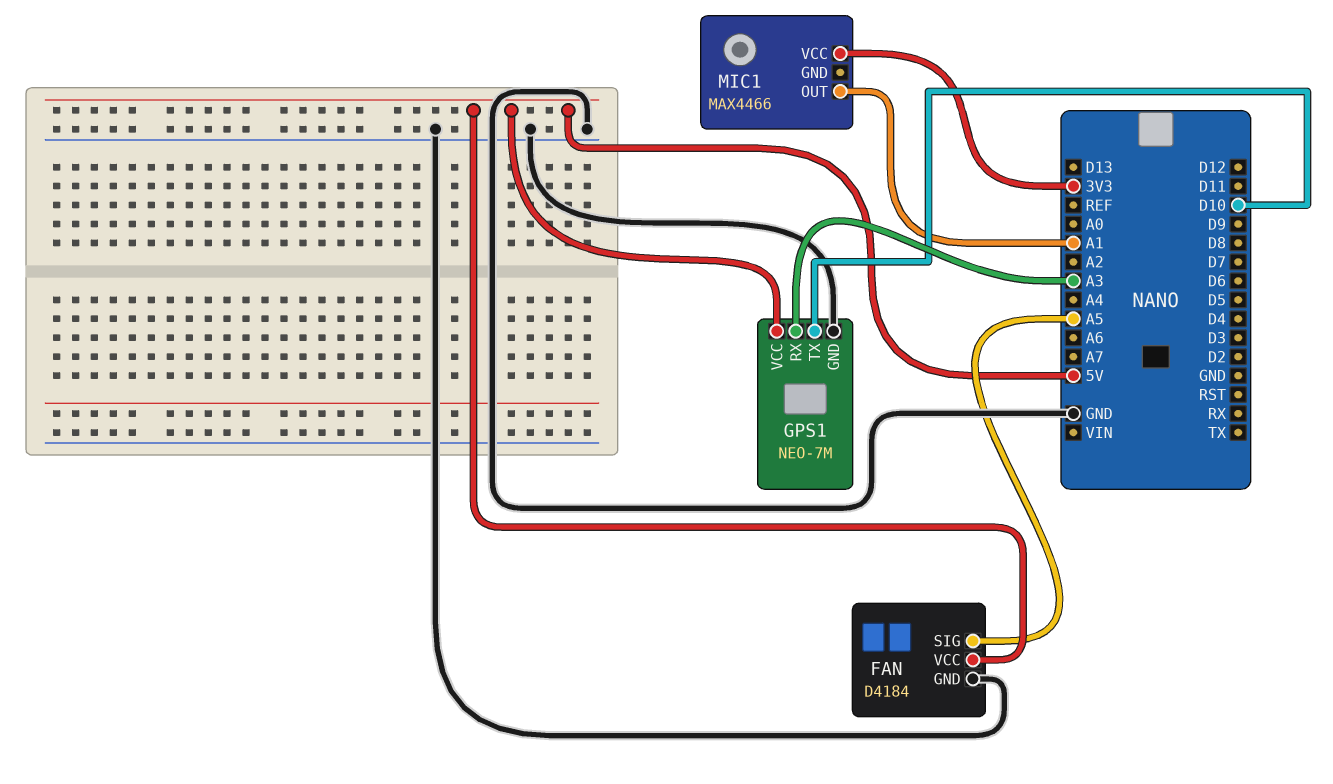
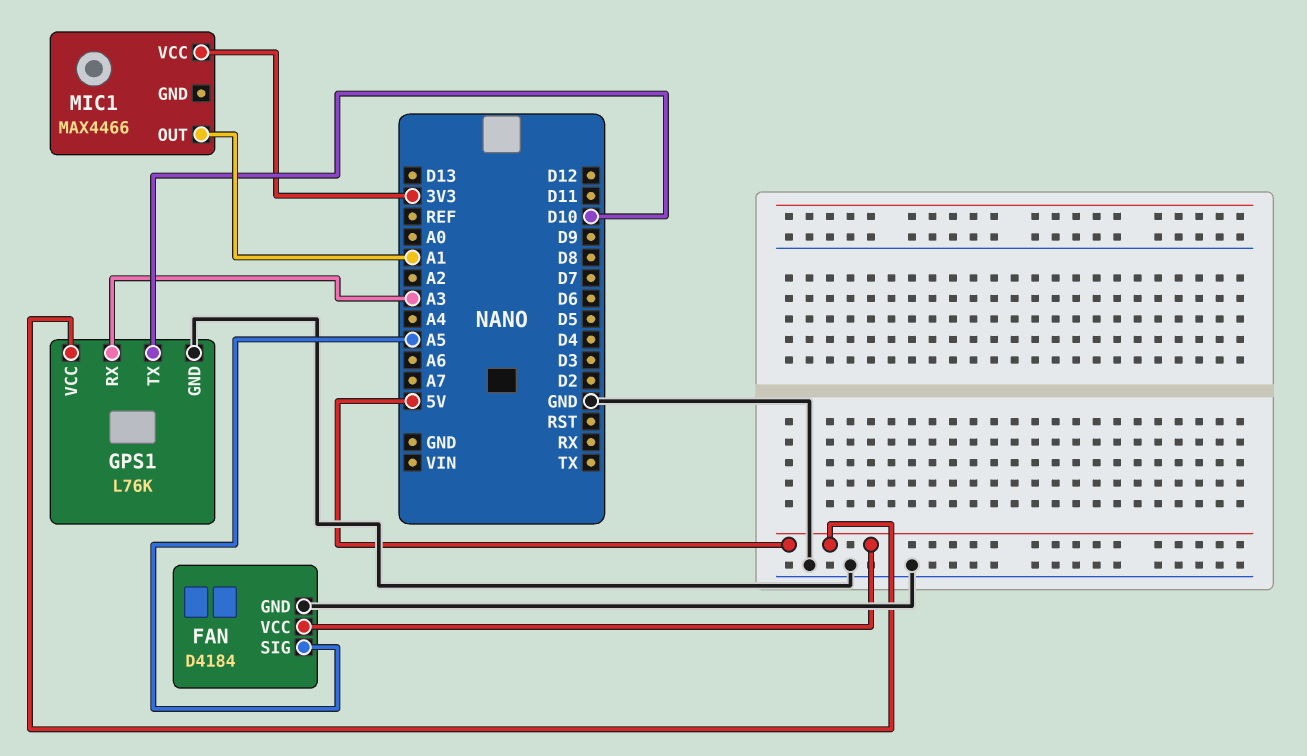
GPS1: NEO-7M -> L76K

